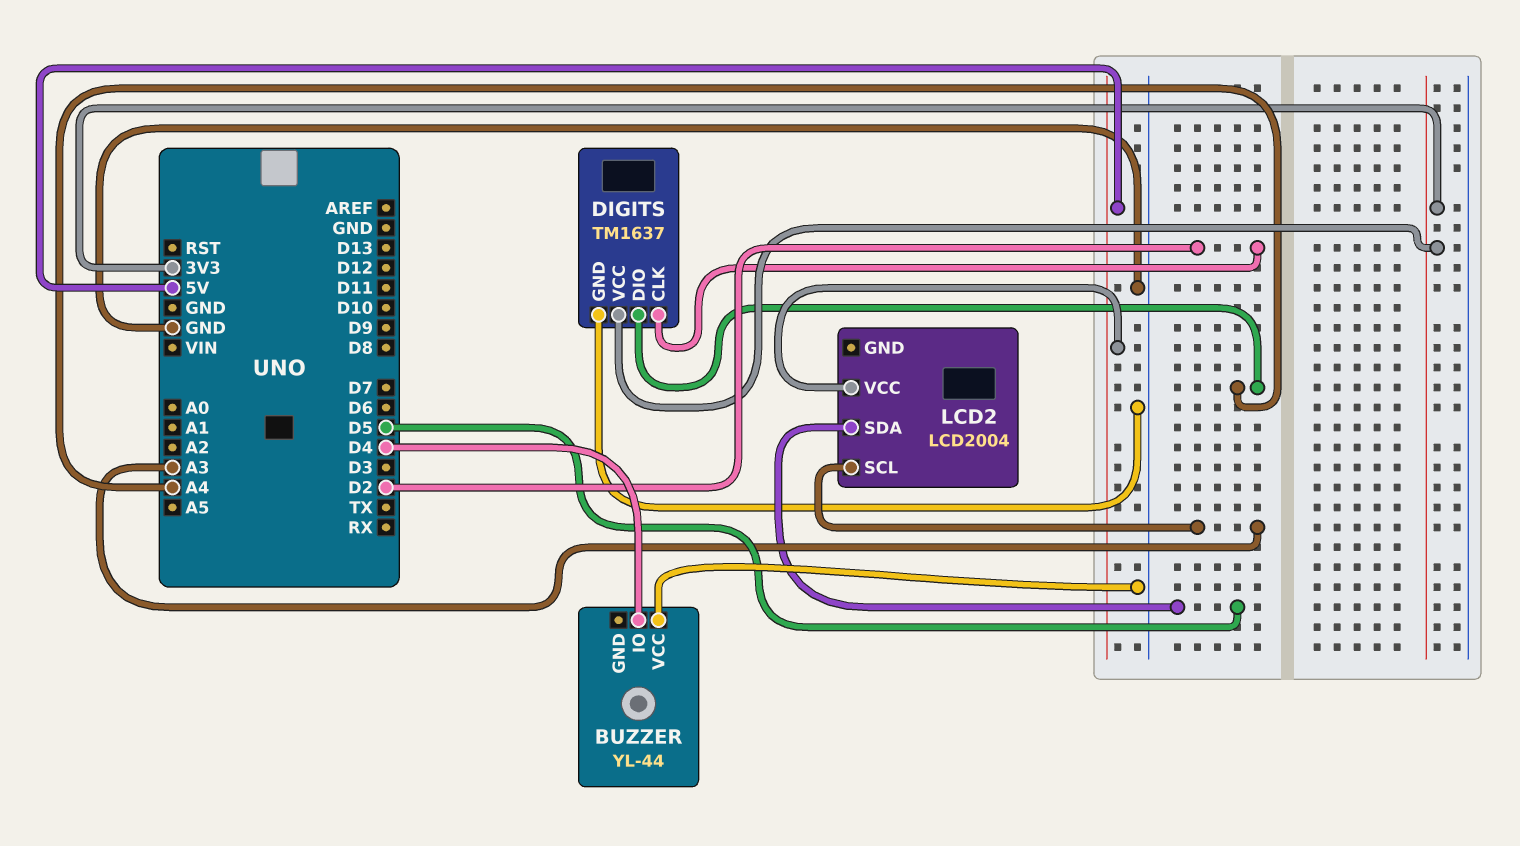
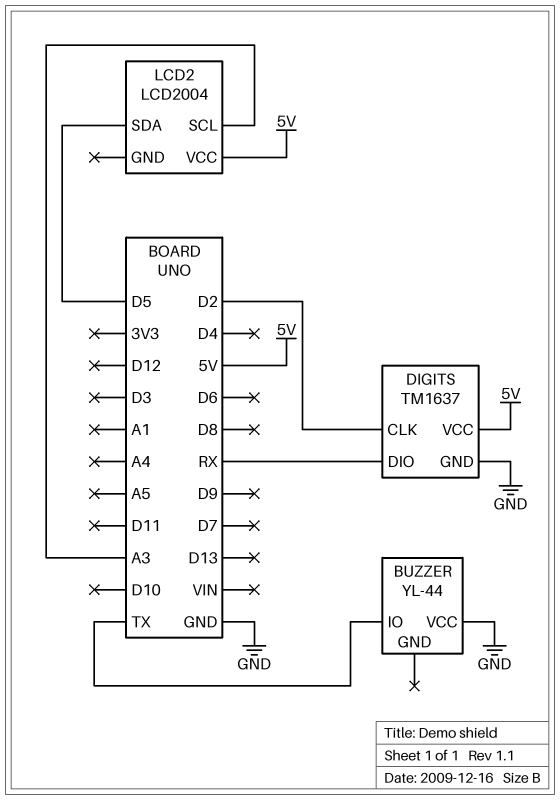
BUZZER pin IO: D4 -> TX
DIGITS pin DIO: A4 -> RX
DIGITS pin VCC: 3V3 -> 5V

